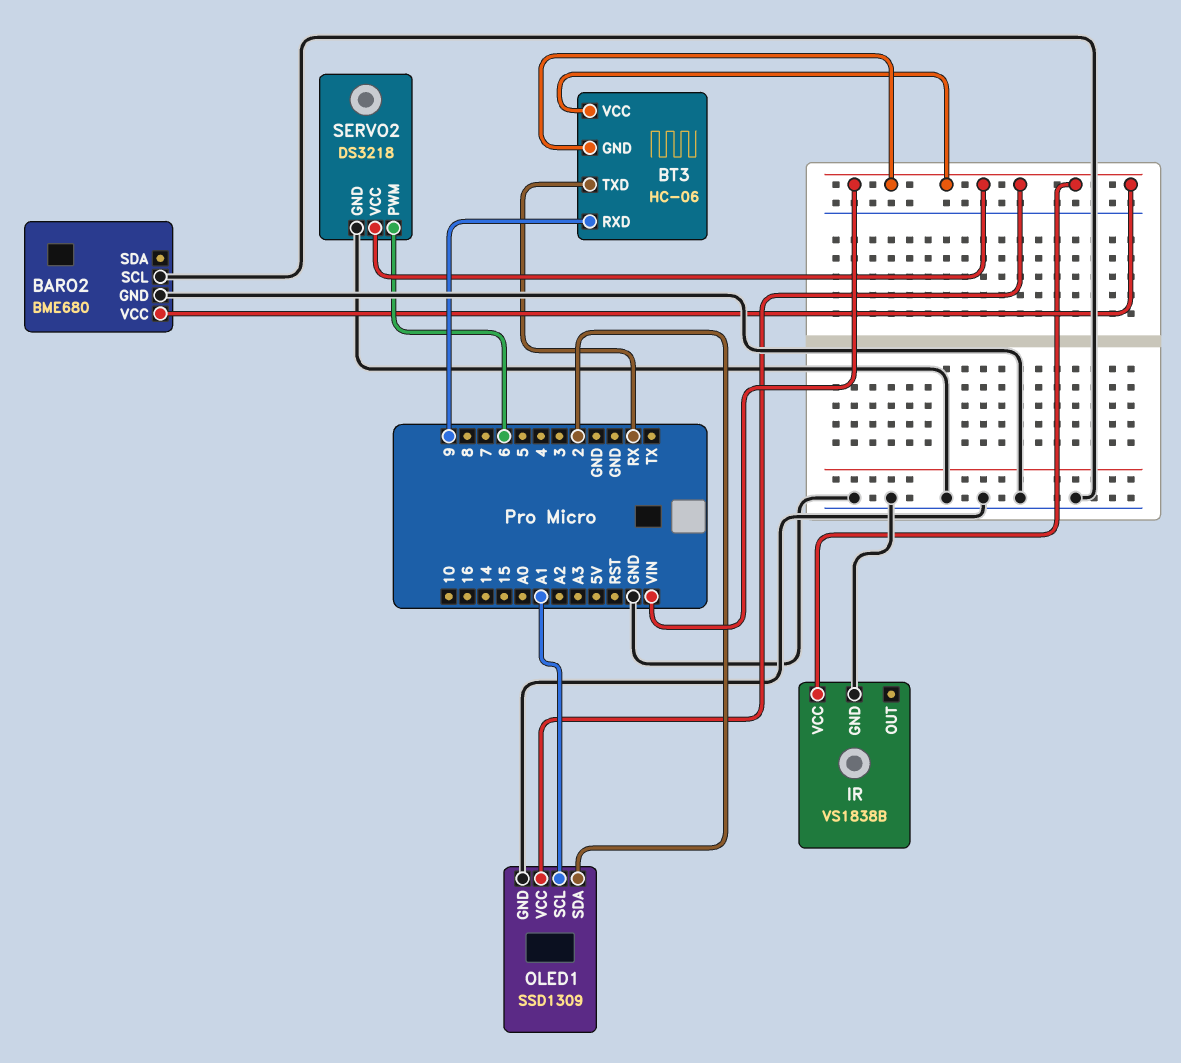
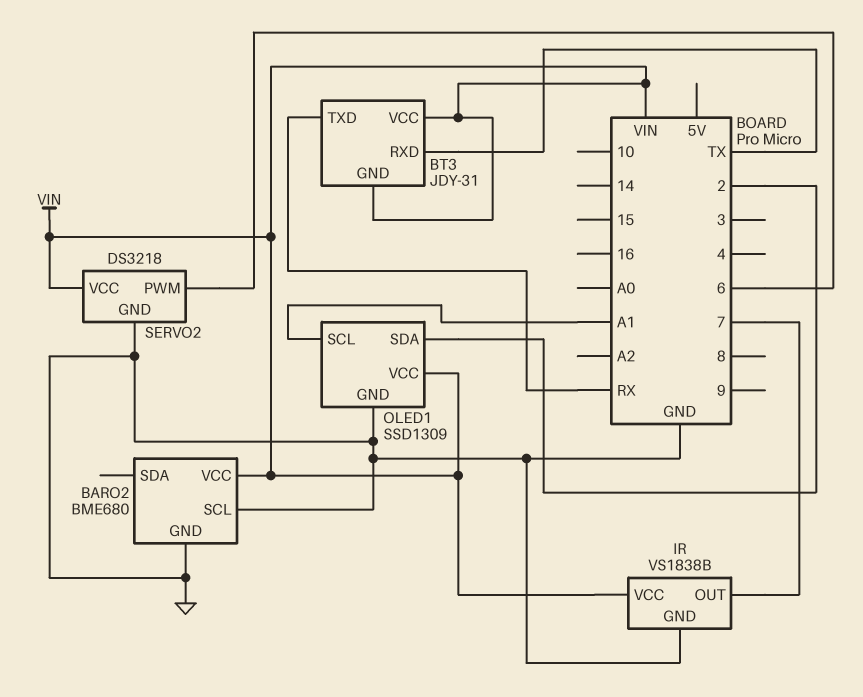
BT3: HC-06 -> JDY-31
BT3 pin RXD: 9 -> TX
IR pin OUT: none -> 7

